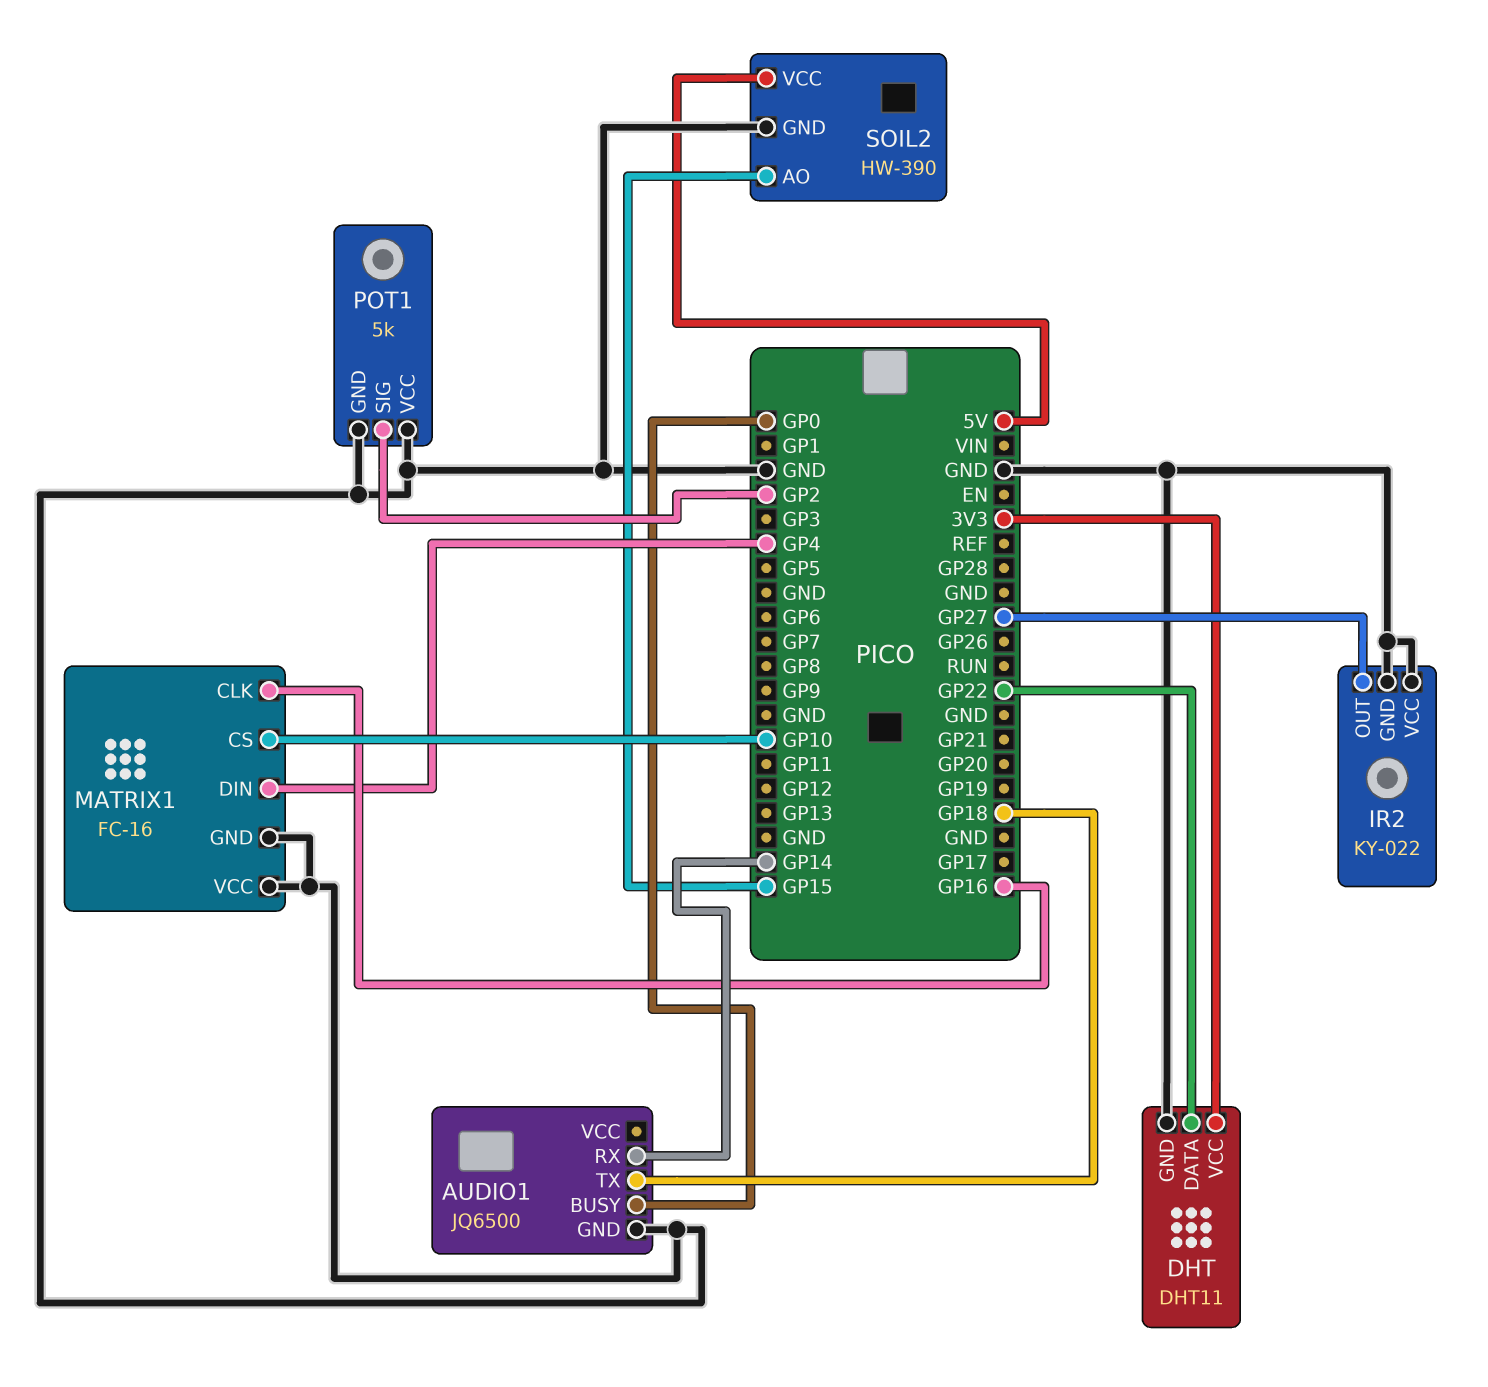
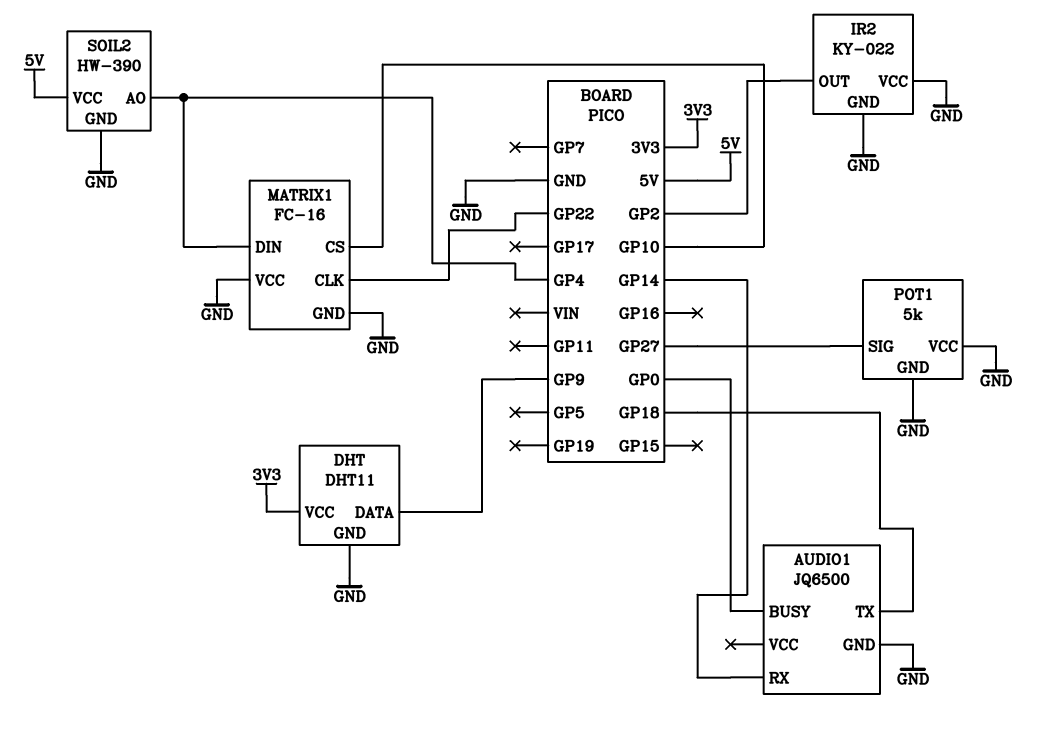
DHT pin DATA: GP22 -> GP9
IR2 pin OUT: GP27 -> GP2
MATRIX1 pin CLK: GP16 -> GP22
POT1 pin SIG: GP2 -> GP27
SOIL2 pin AO: GP15 -> GP4

